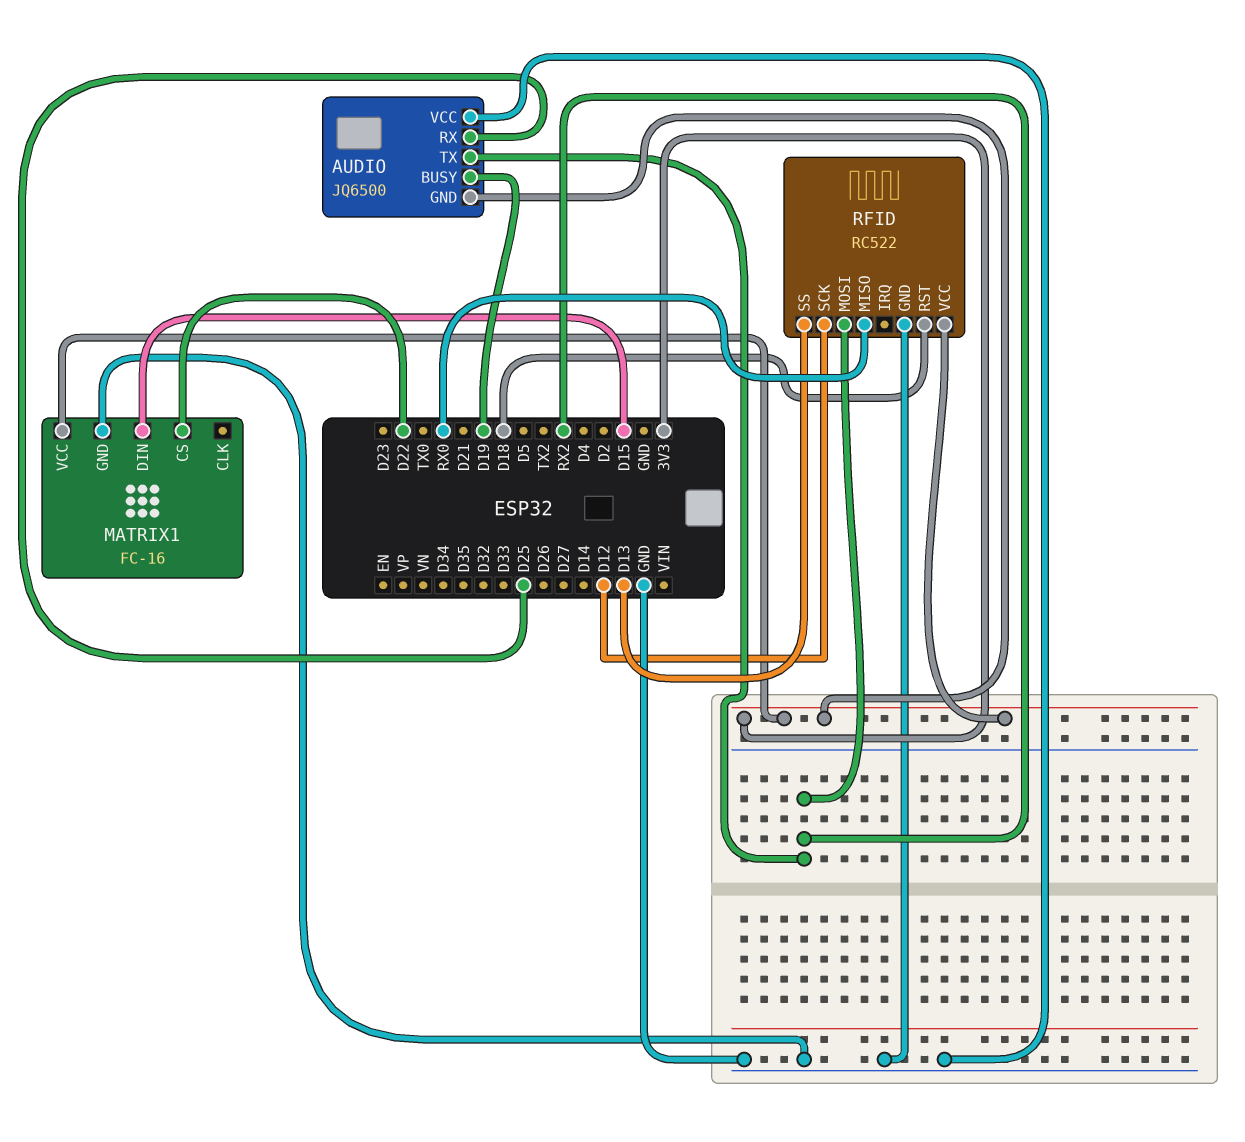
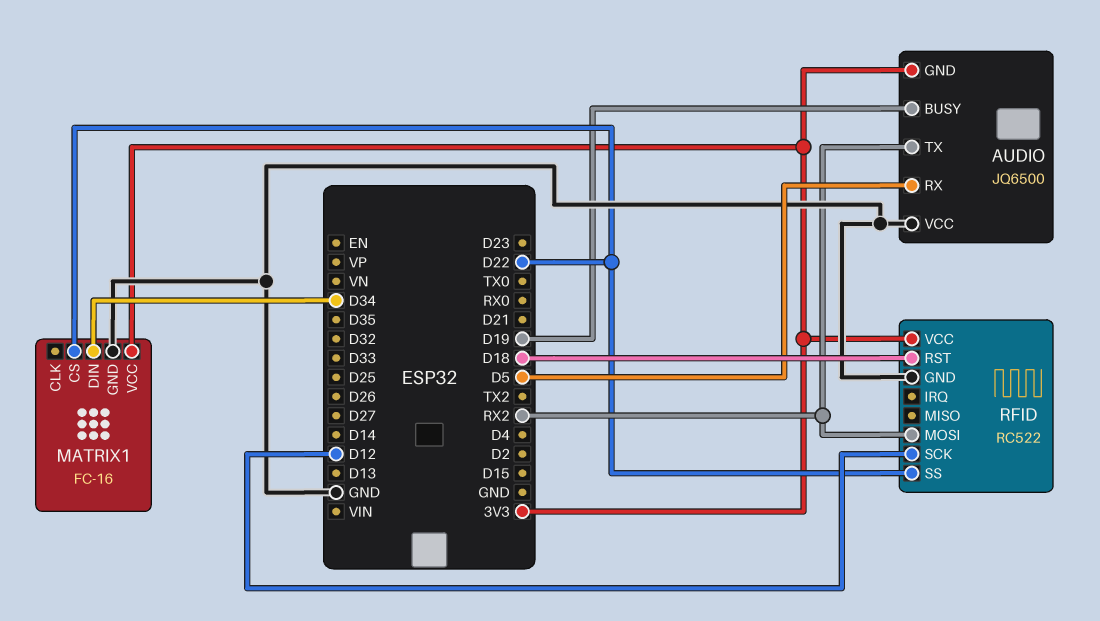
AUDIO pin RX: D25 -> D5
MATRIX1 pin DIN: D15 -> D34
RFID pin MISO: RX0 -> none
RFID pin SS: D13 -> D22

